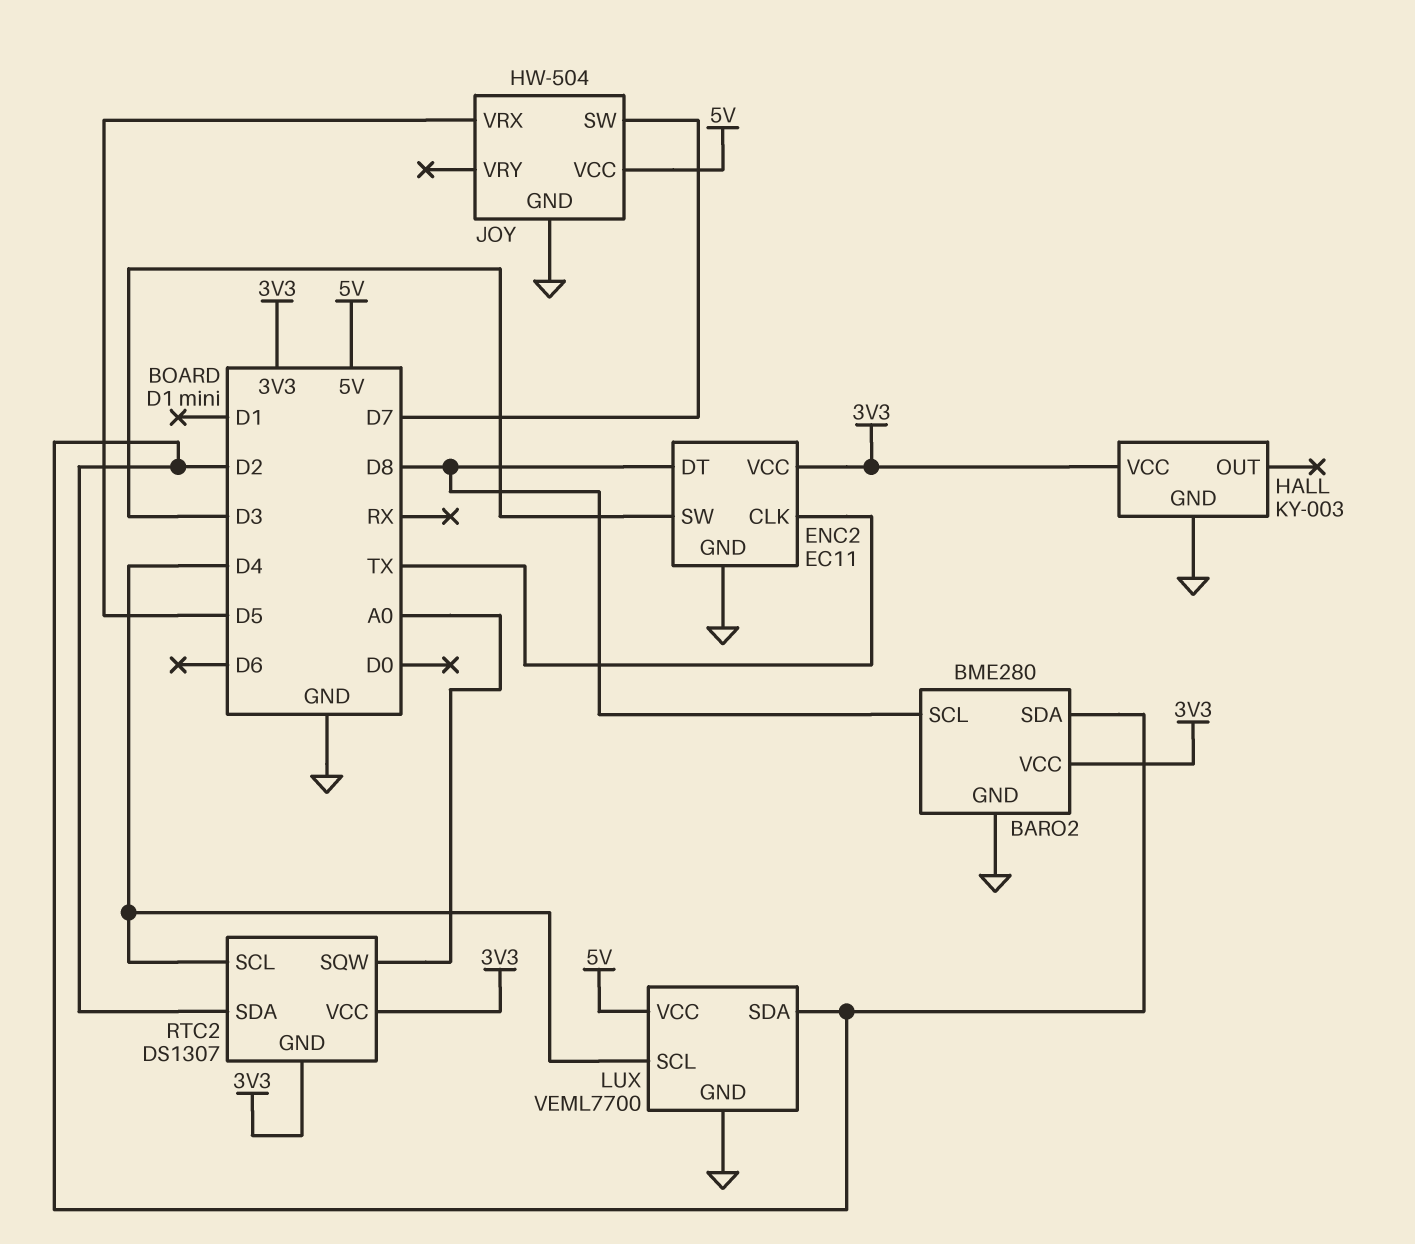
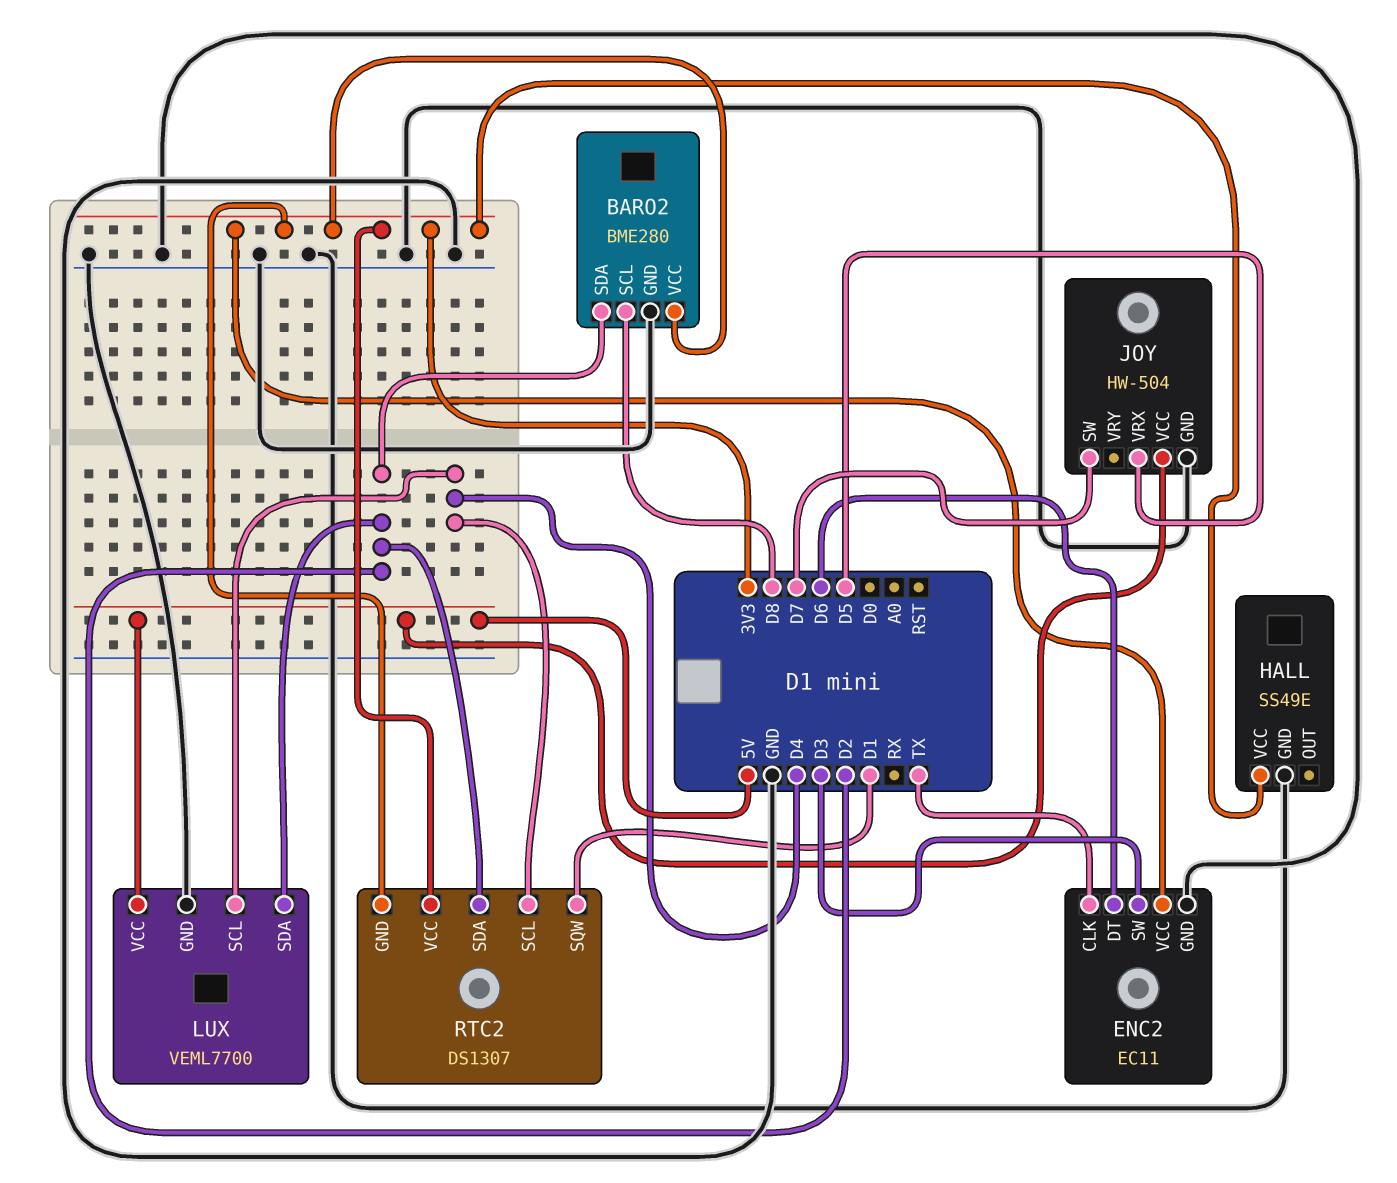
ENC2 pin DT: D8 -> D6
HALL: KY-003 -> SS49E
RTC2 pin SQW: A0 -> D1

